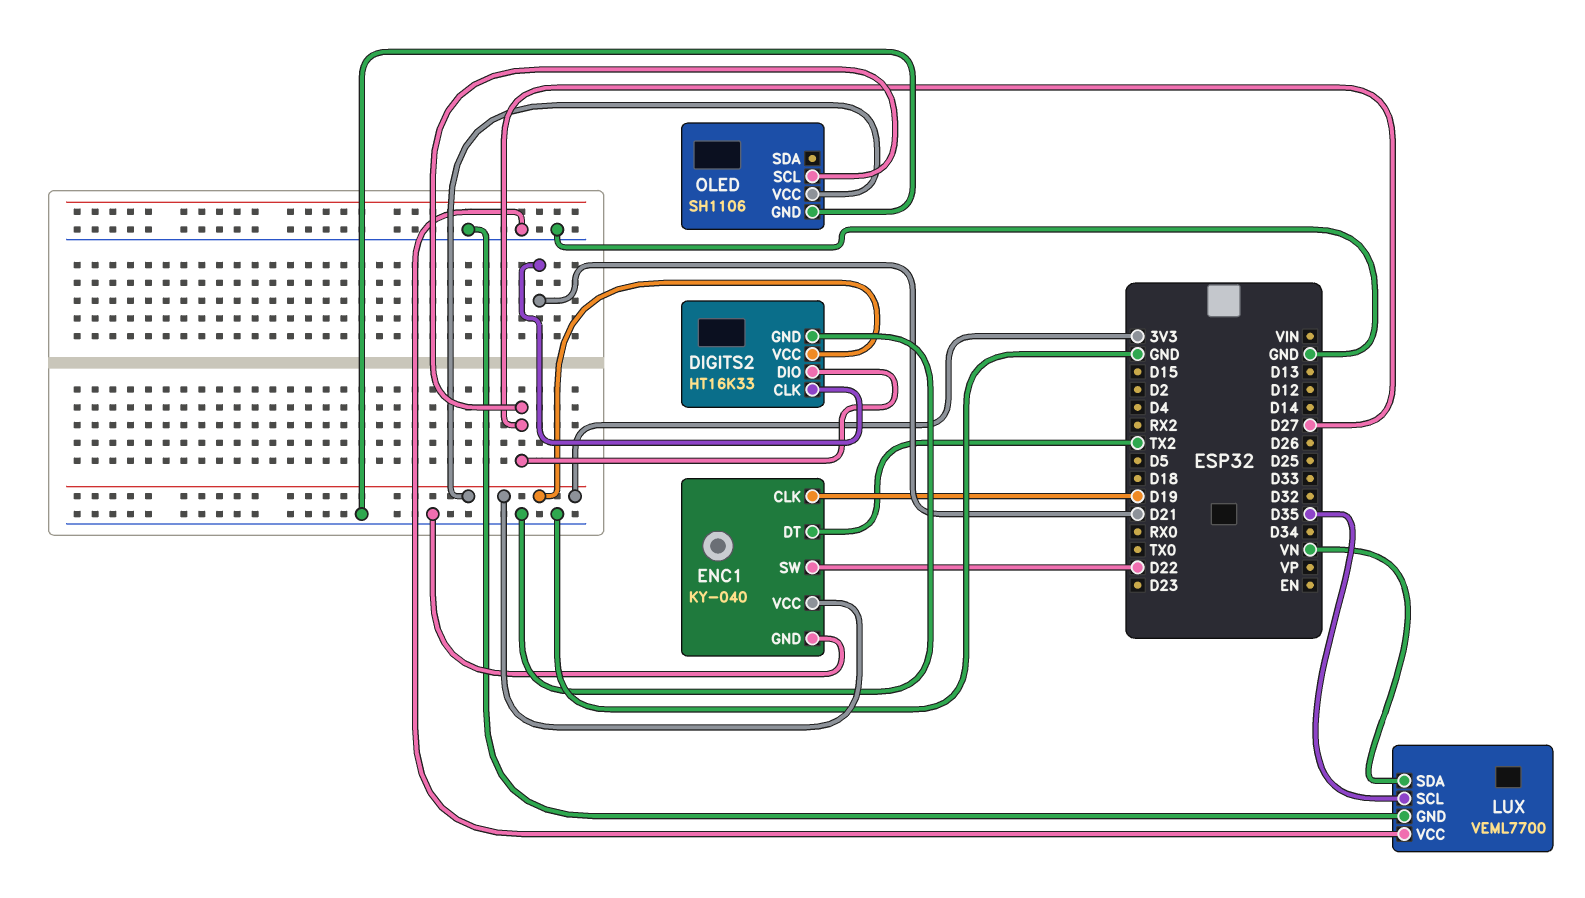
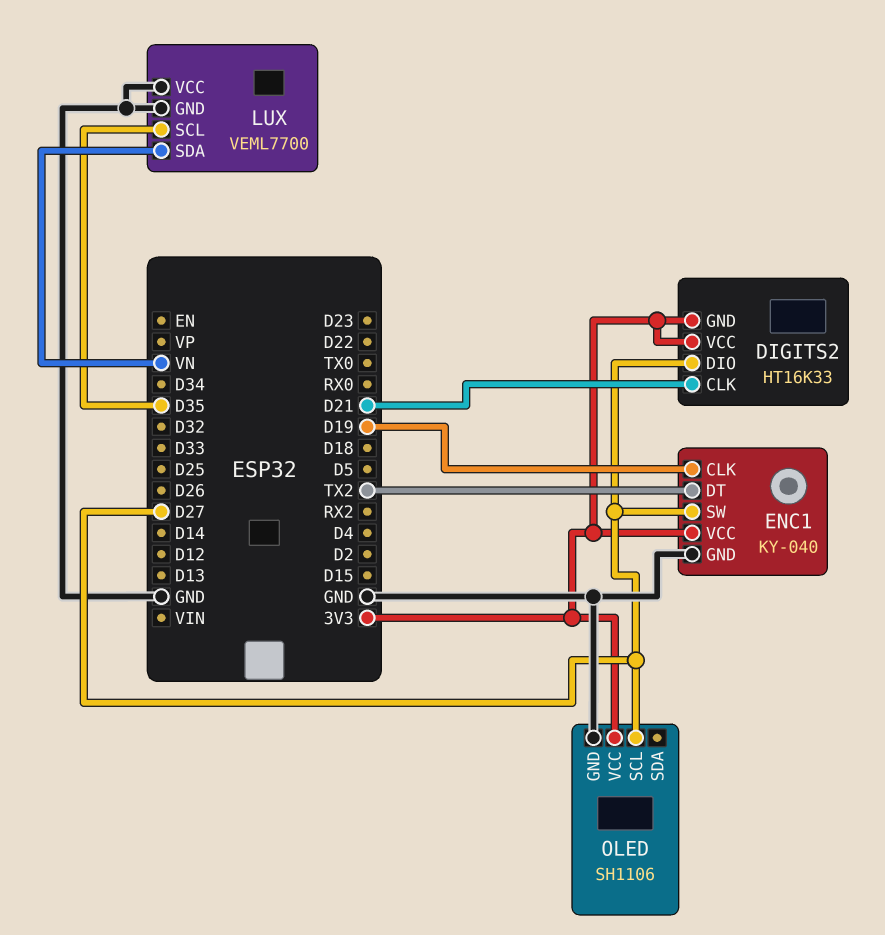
DIGITS2 pin GND: GND -> 3V3
ENC1 pin SW: D22 -> D27

